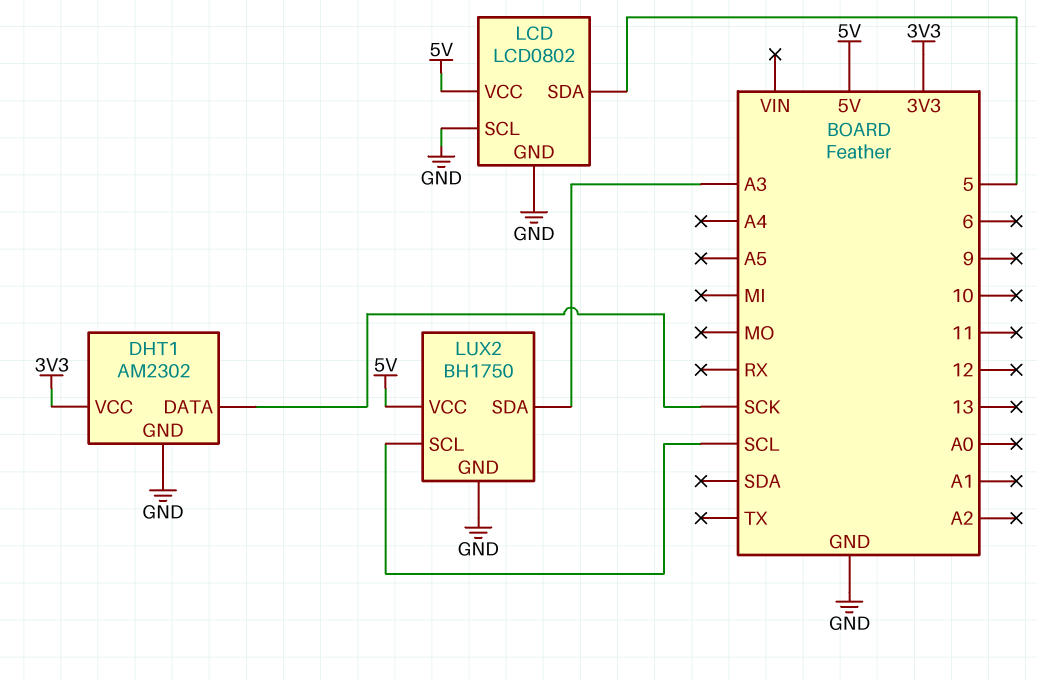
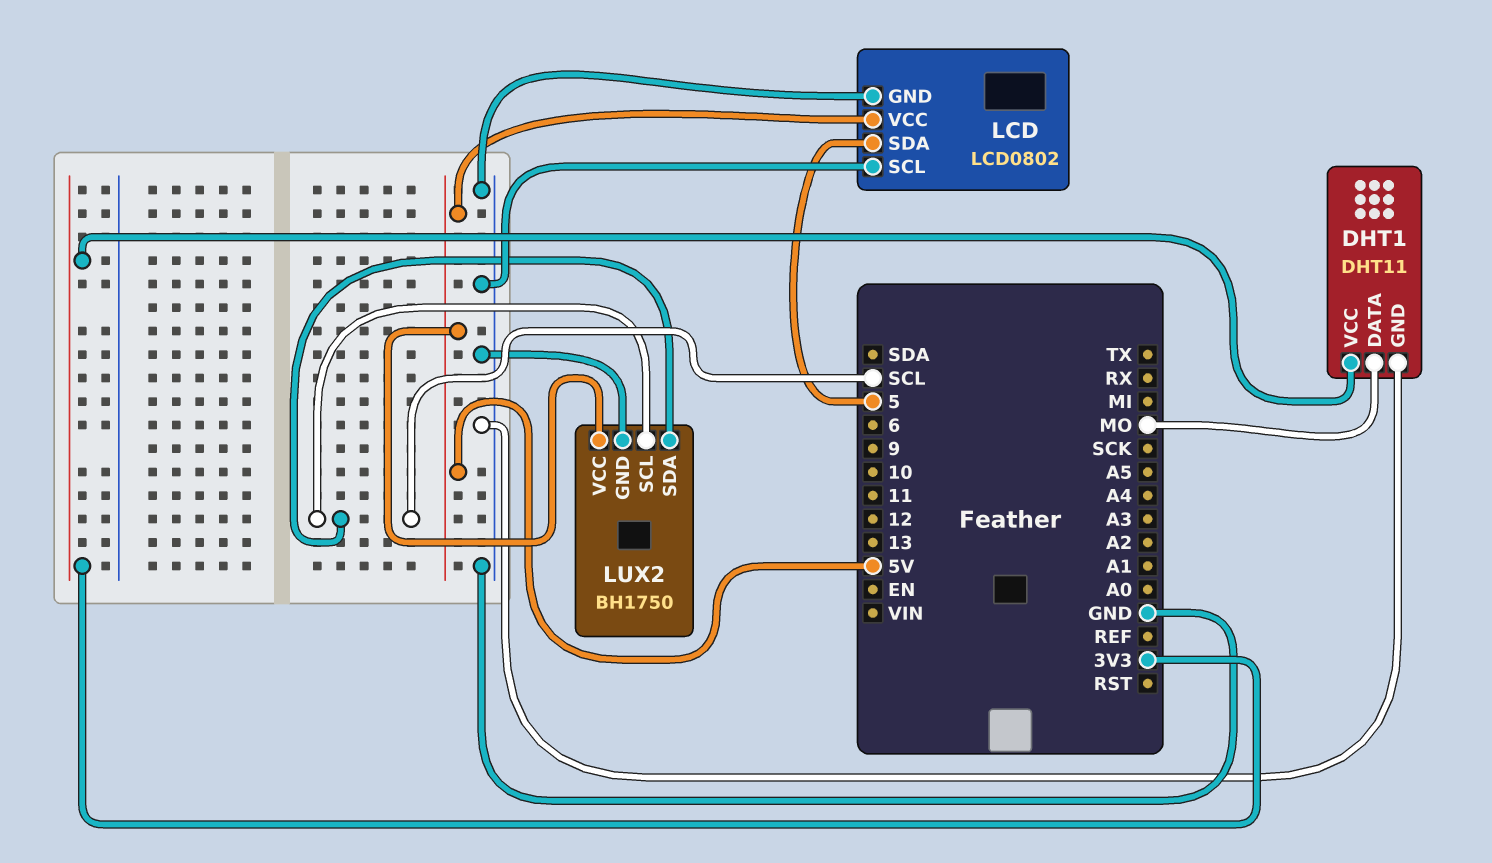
DHT1: AM2302 -> DHT11
DHT1 pin DATA: SCK -> MO
LUX2 pin SDA: A3 -> SCL

